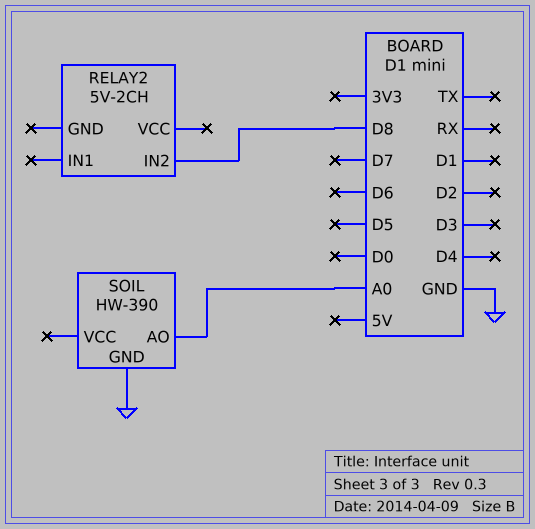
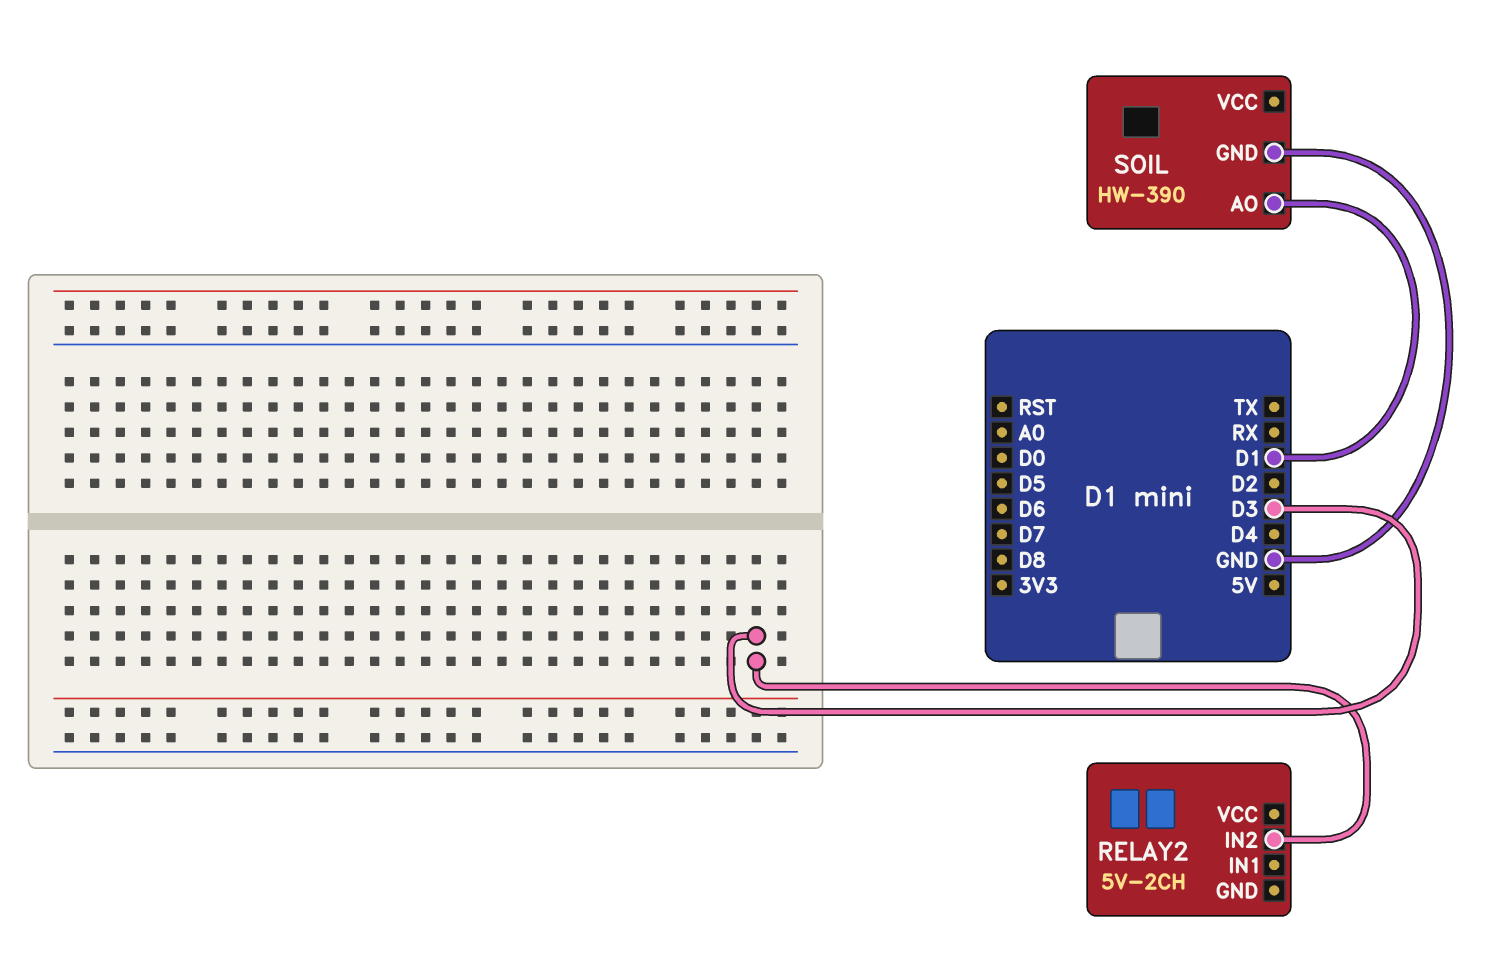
RELAY2 pin IN2: D8 -> D3
SOIL pin AO: A0 -> D1

